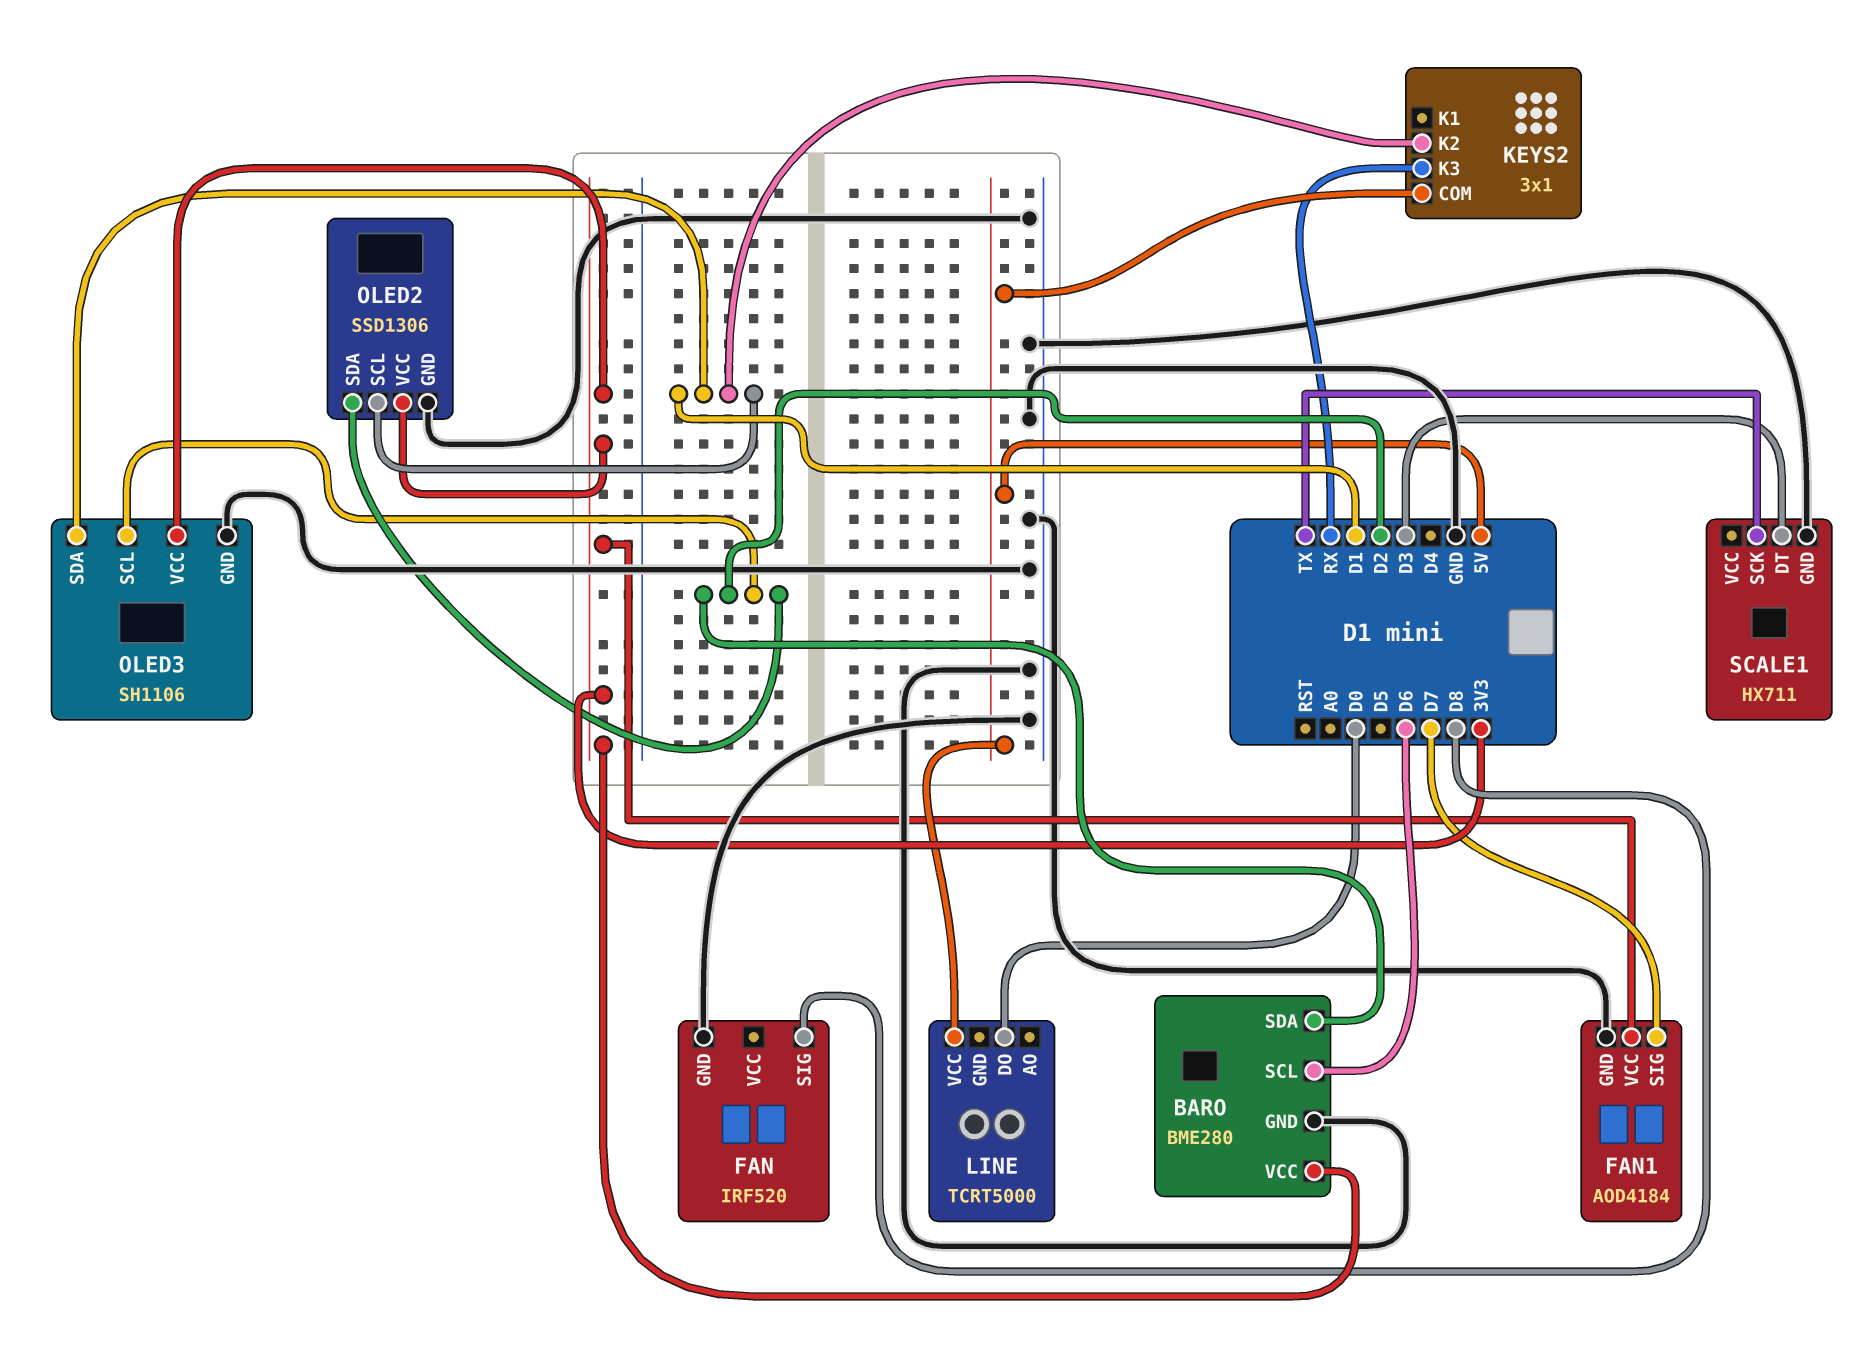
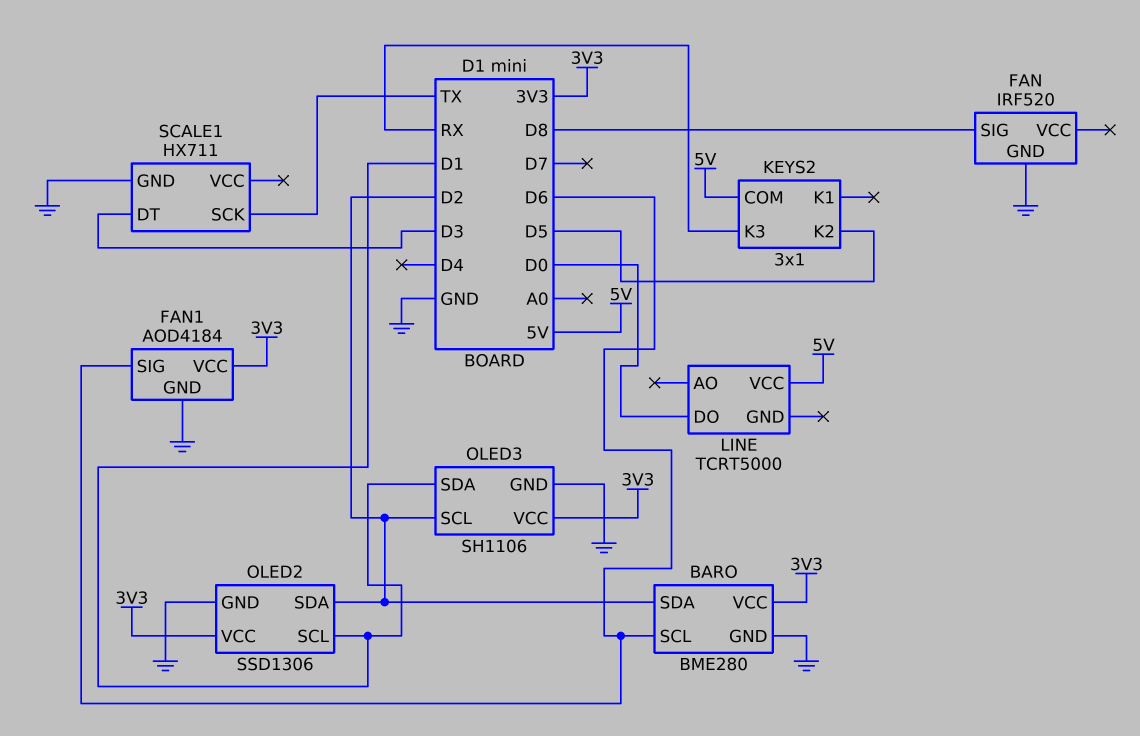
FAN1 pin SIG: D7 -> D6
KEYS2 pin K2: D1 -> D5

